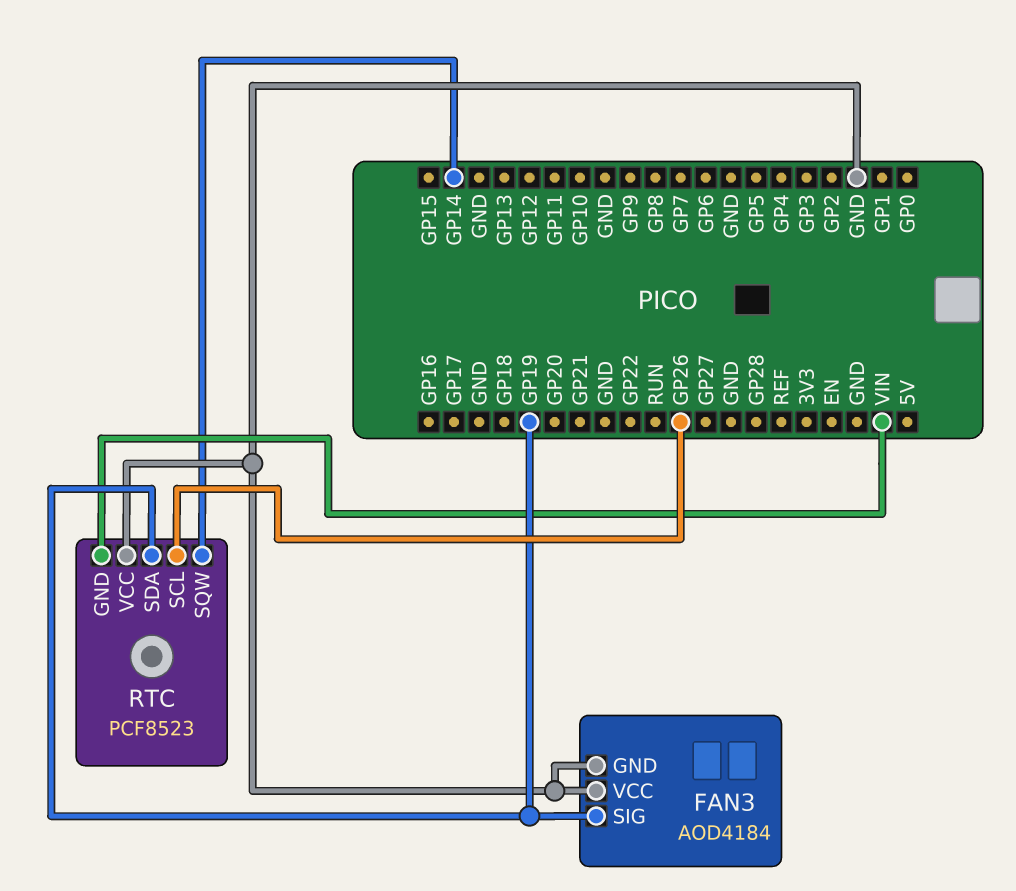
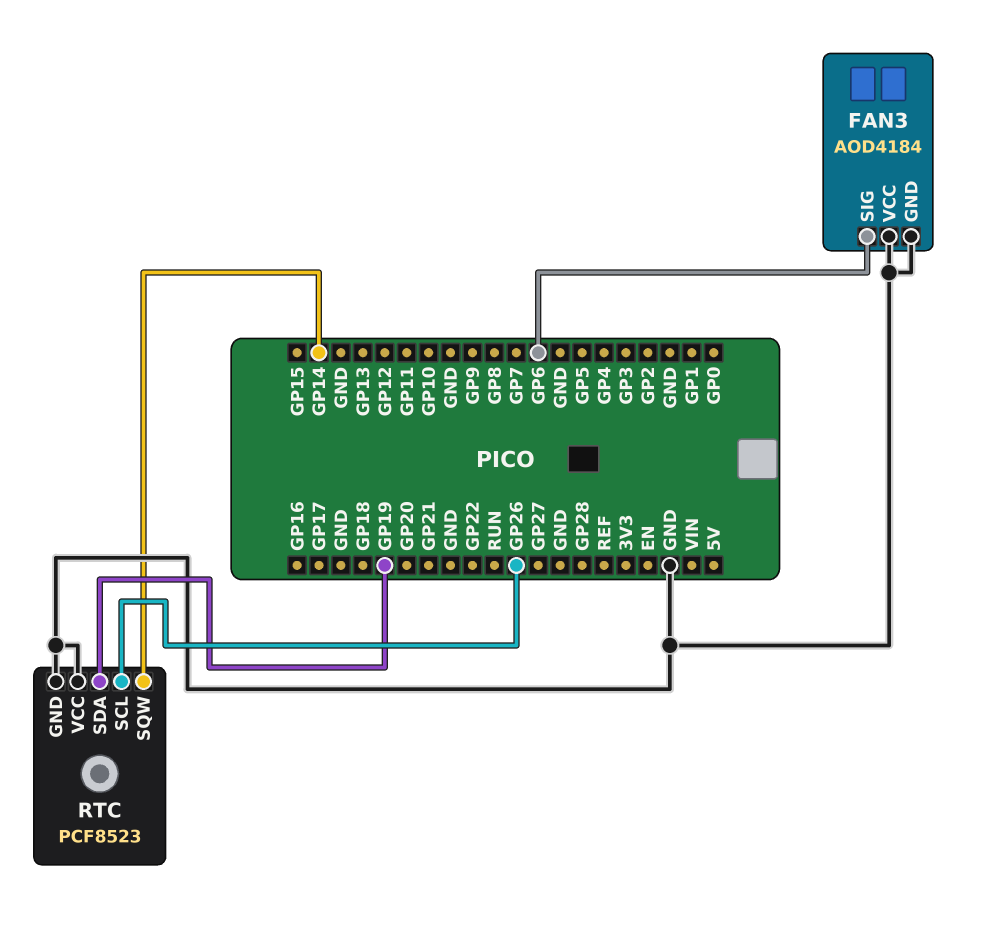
FAN3 pin SIG: GP19 -> GP6
RTC pin GND: VIN -> GND

